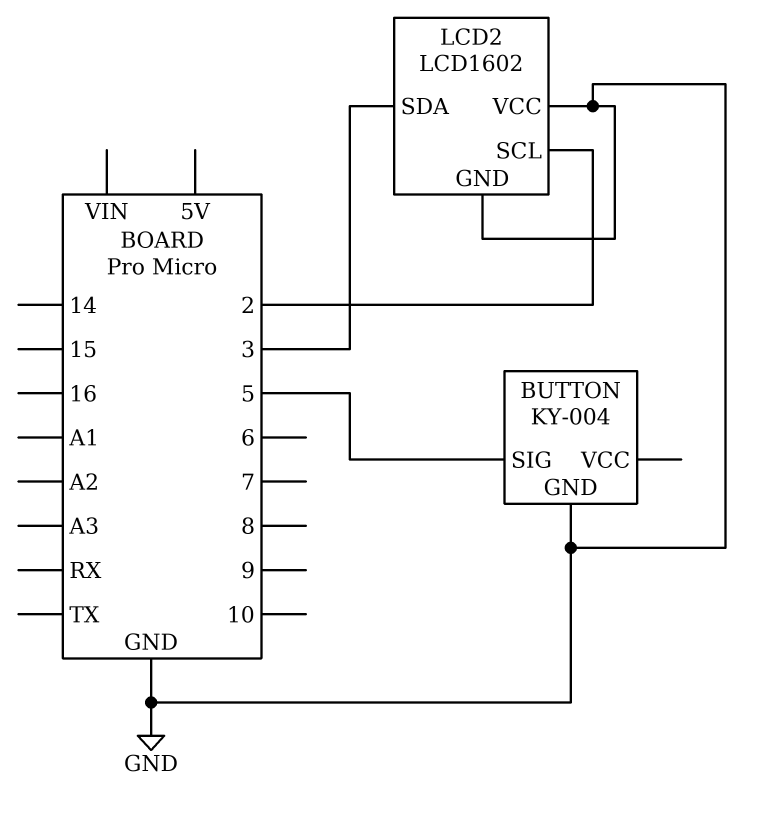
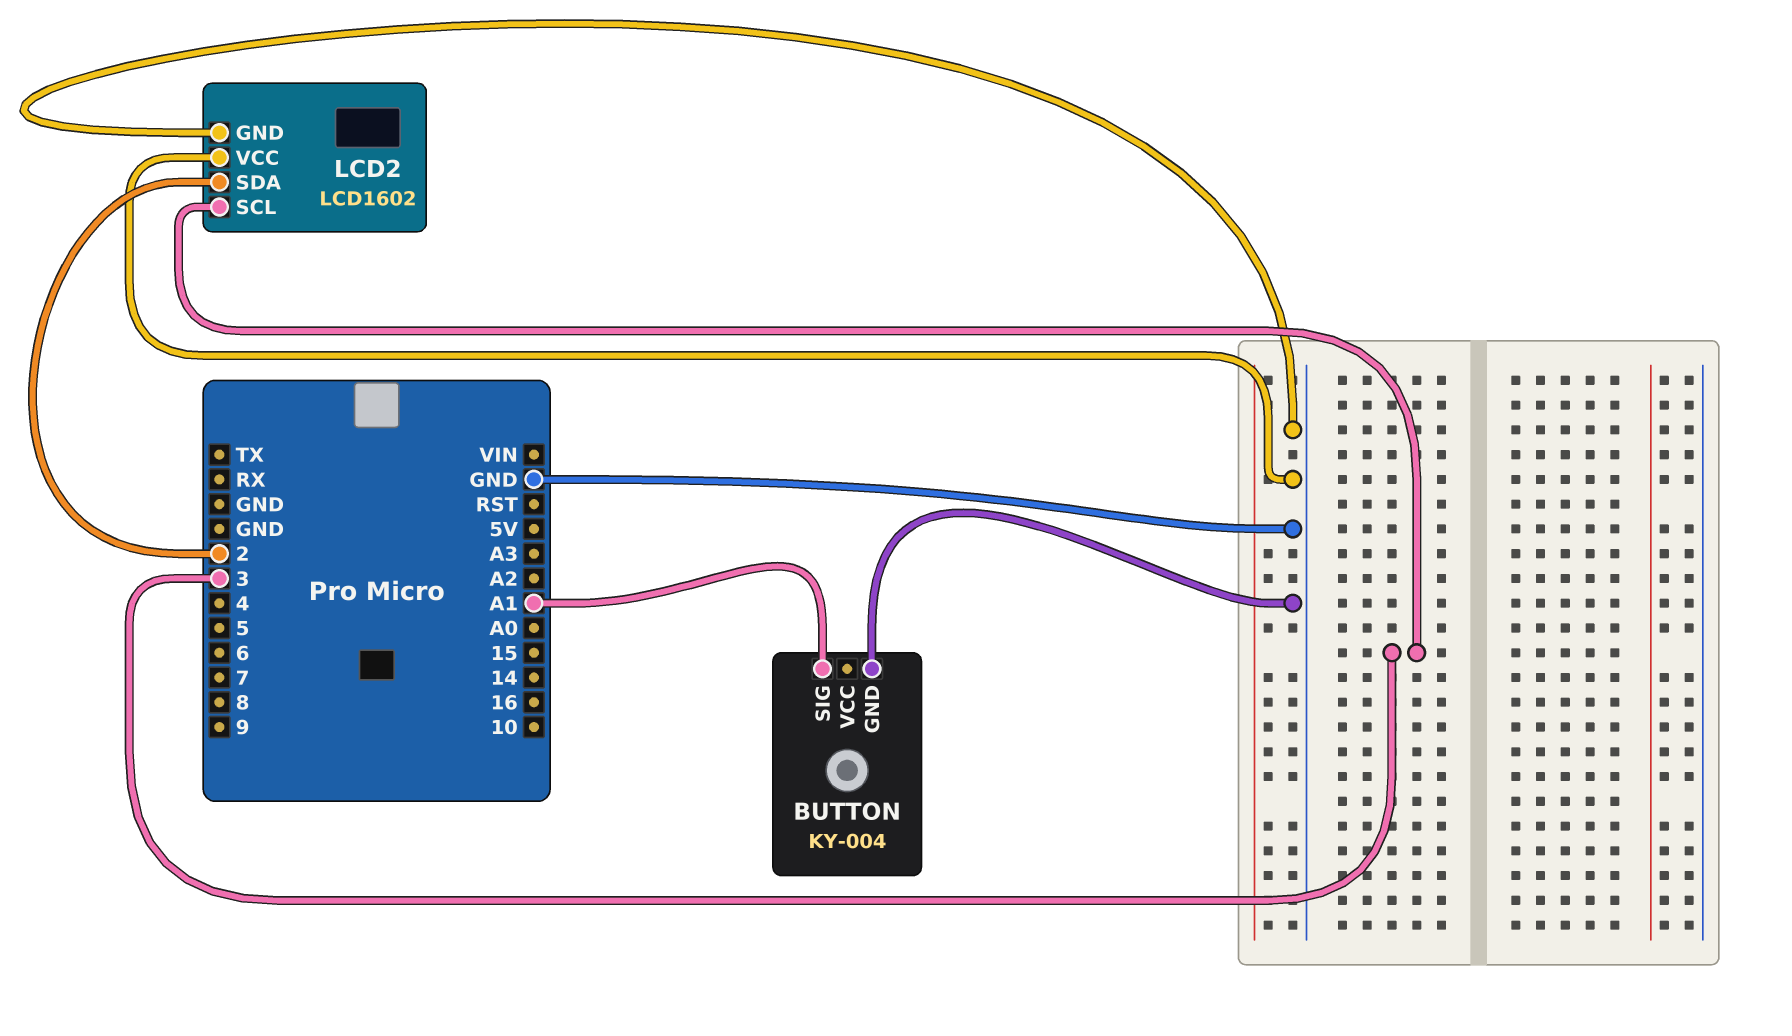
BUTTON pin SIG: 5 -> A1
LCD2 pin SCL: 2 -> 3
LCD2 pin SDA: 3 -> 2

